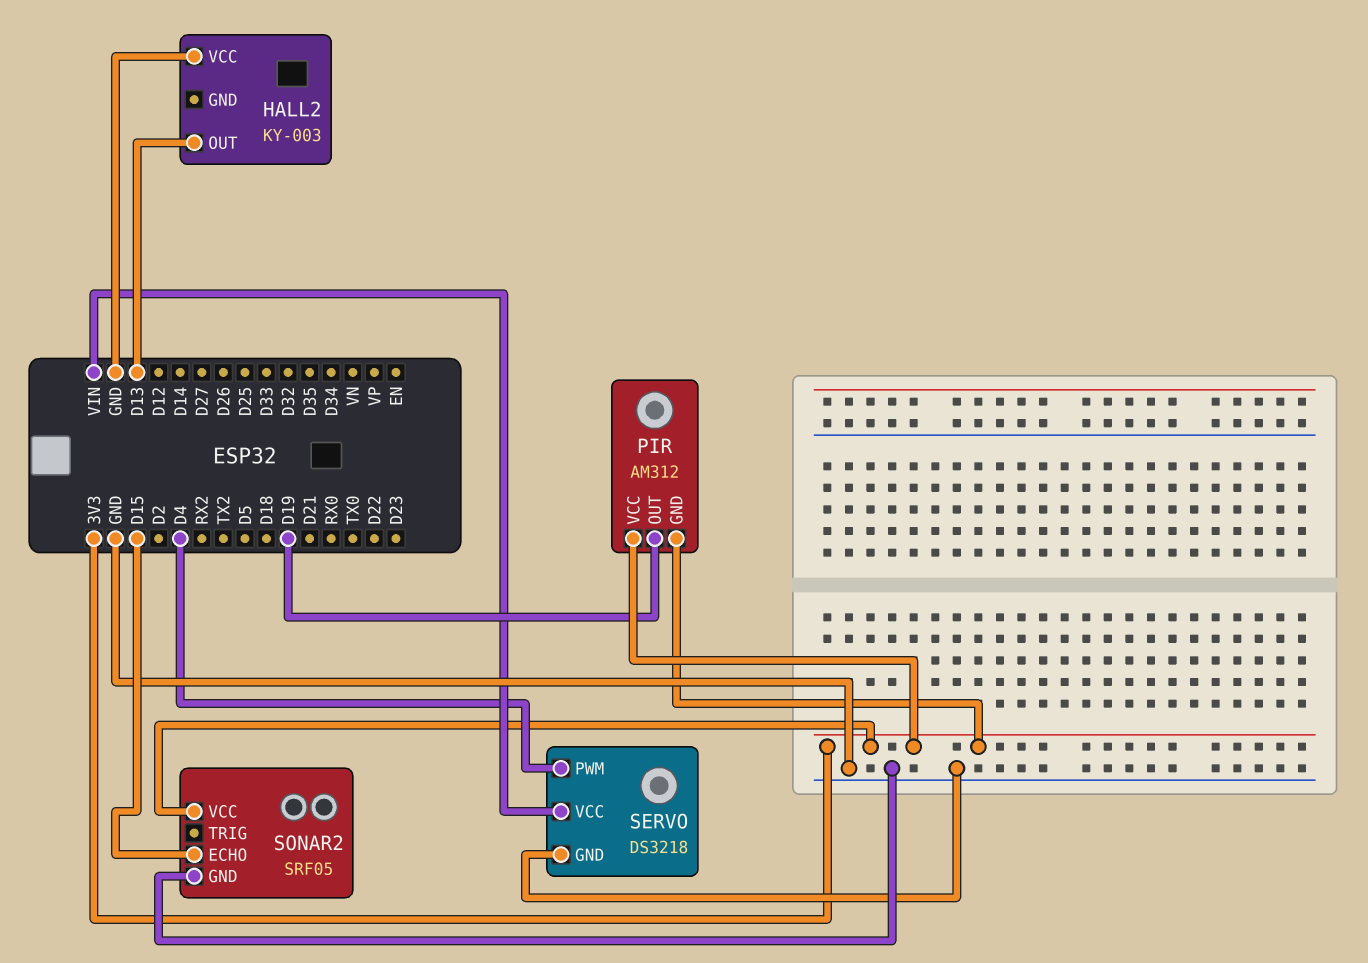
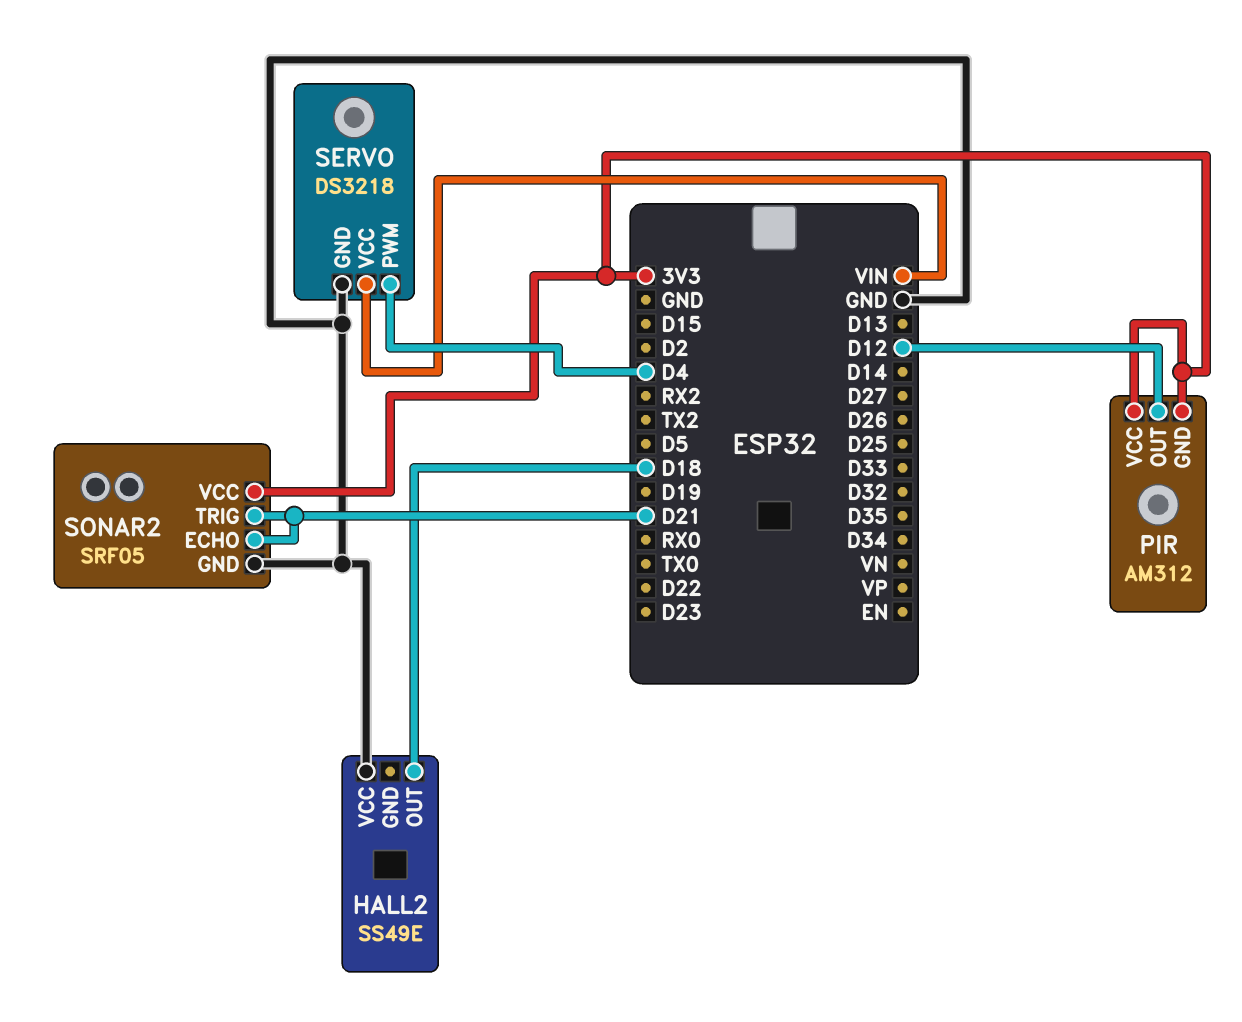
HALL2: KY-003 -> SS49E
HALL2 pin OUT: D13 -> D18
PIR pin OUT: D19 -> D12
SONAR2 pin ECHO: D15 -> D21
SONAR2 pin TRIG: none -> D21

